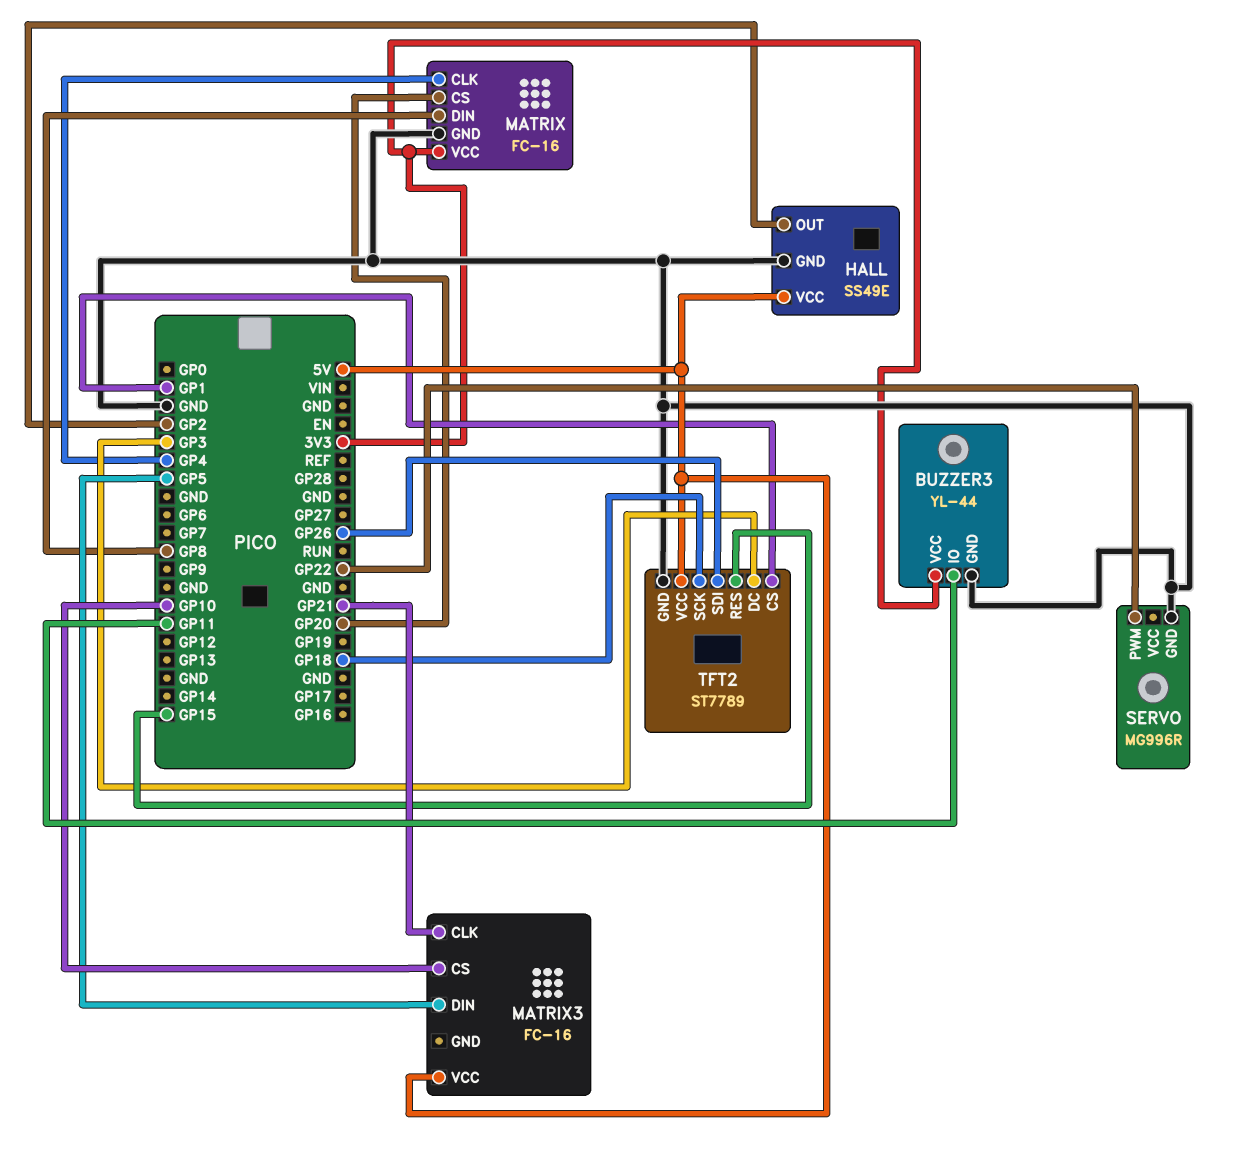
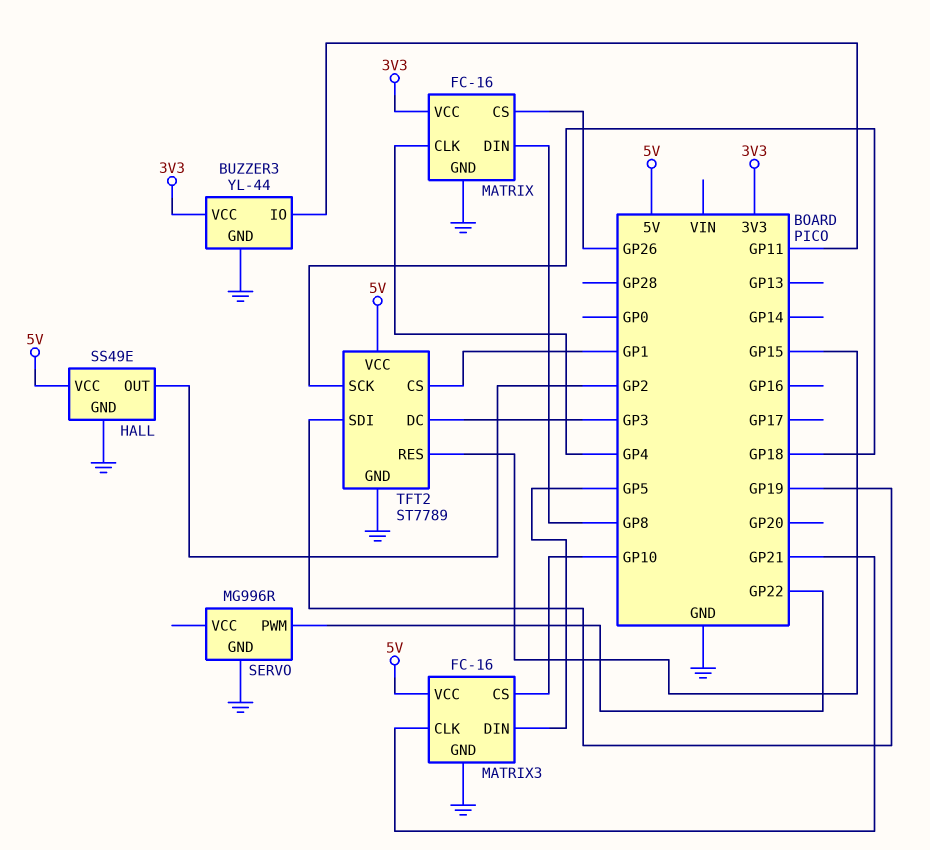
MATRIX pin CS: GP20 -> GP26
MATRIX3 pin GND: none -> GND
TFT2 pin SDI: GP26 -> GP19

